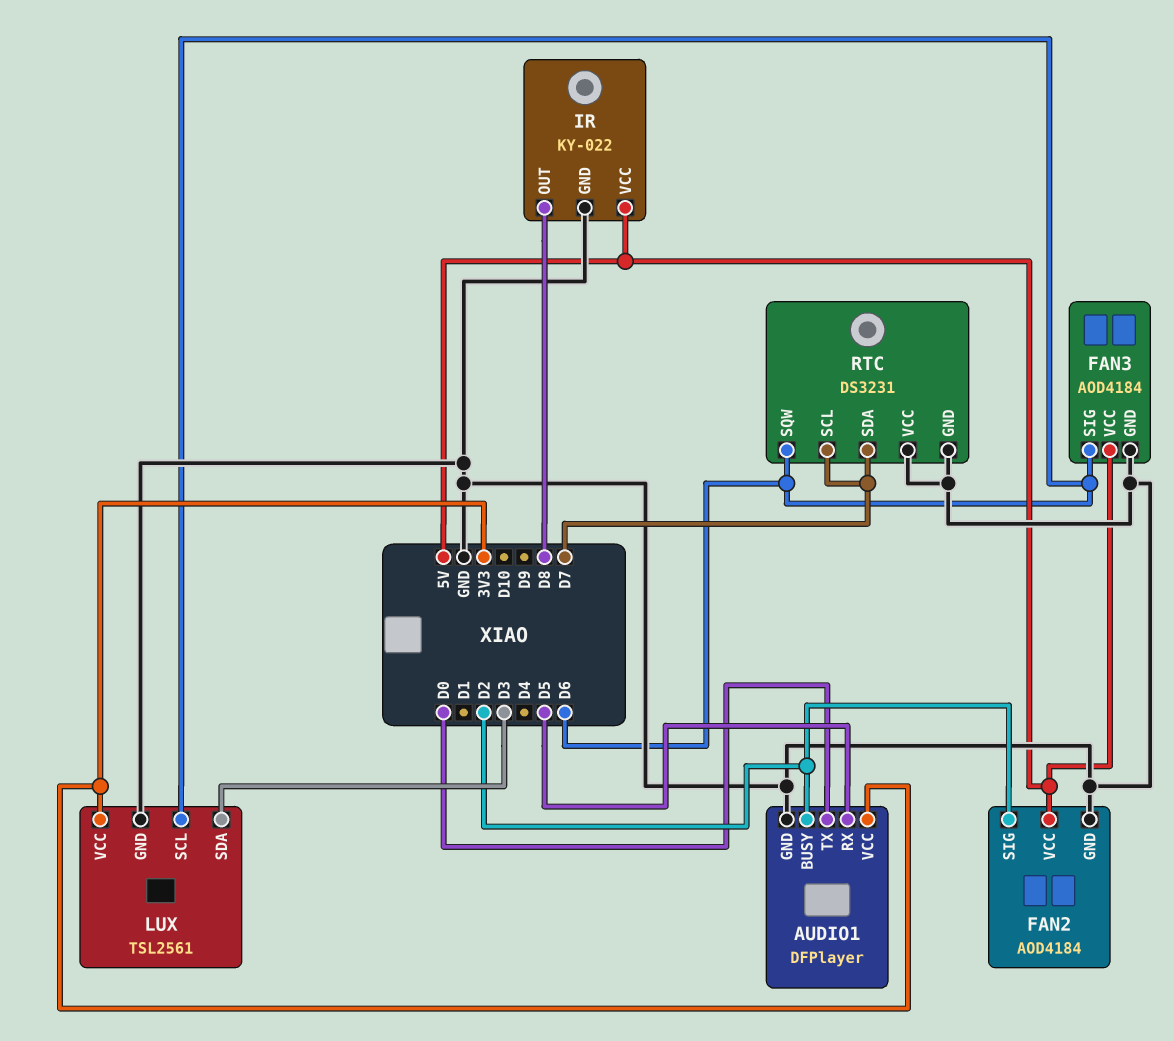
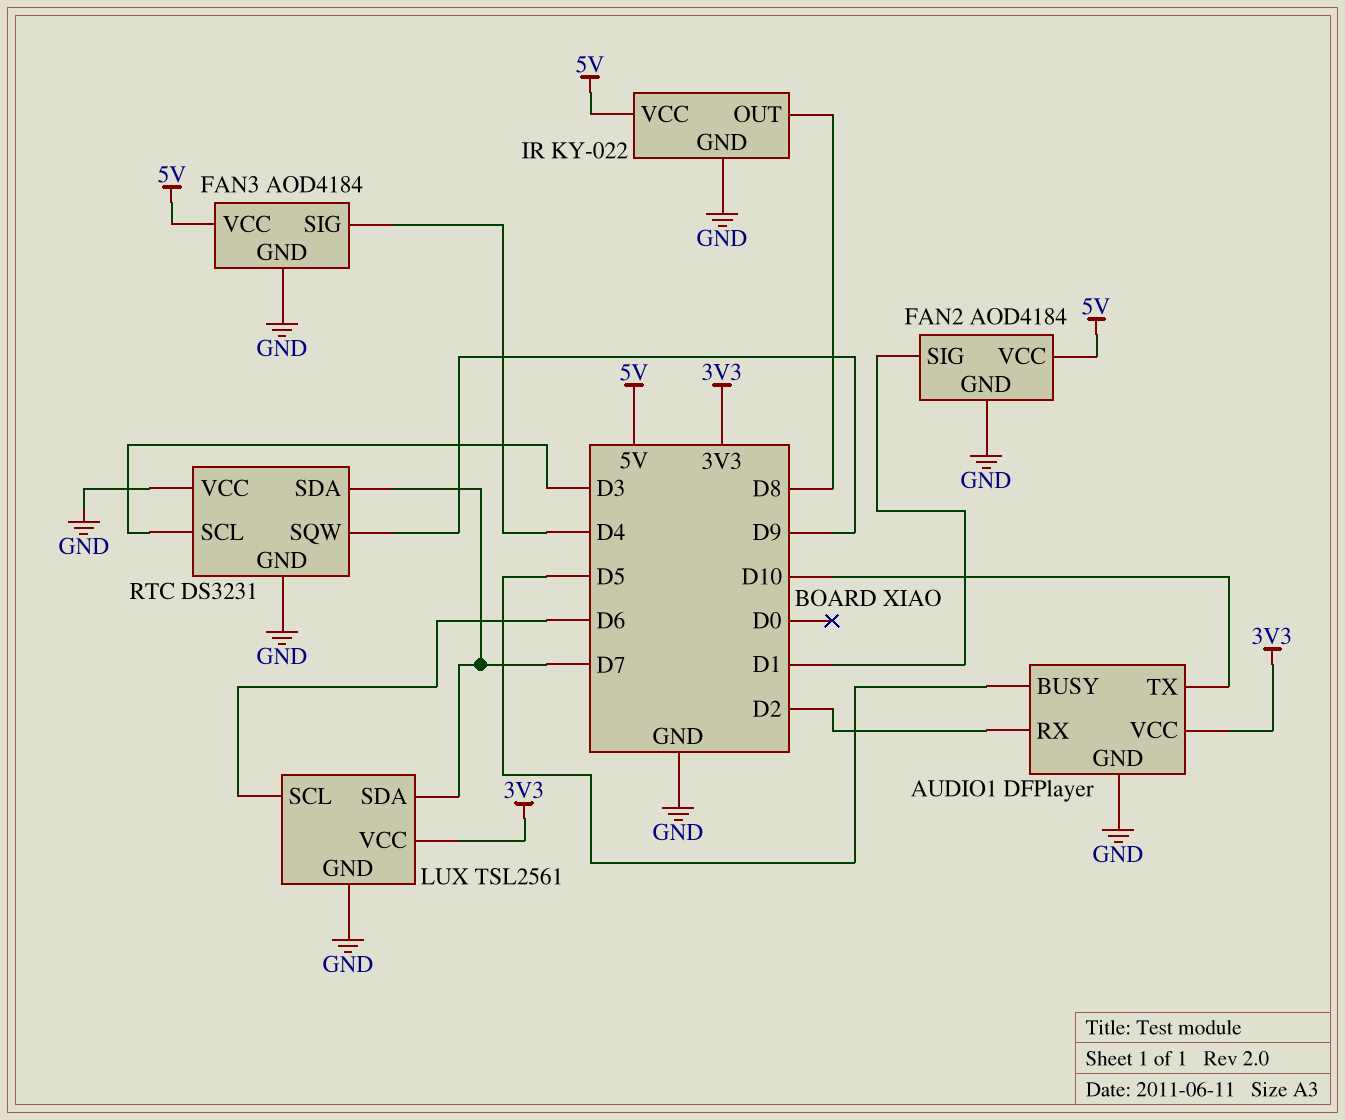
AUDIO1 pin BUSY: D2 -> D5
AUDIO1 pin RX: D5 -> D2
AUDIO1 pin TX: D0 -> D10
FAN2 pin SIG: D2 -> D1
FAN3 pin SIG: D6 -> D4
LUX pin SDA: D3 -> D7
RTC pin SCL: D7 -> D3
RTC pin SQW: D6 -> D9

